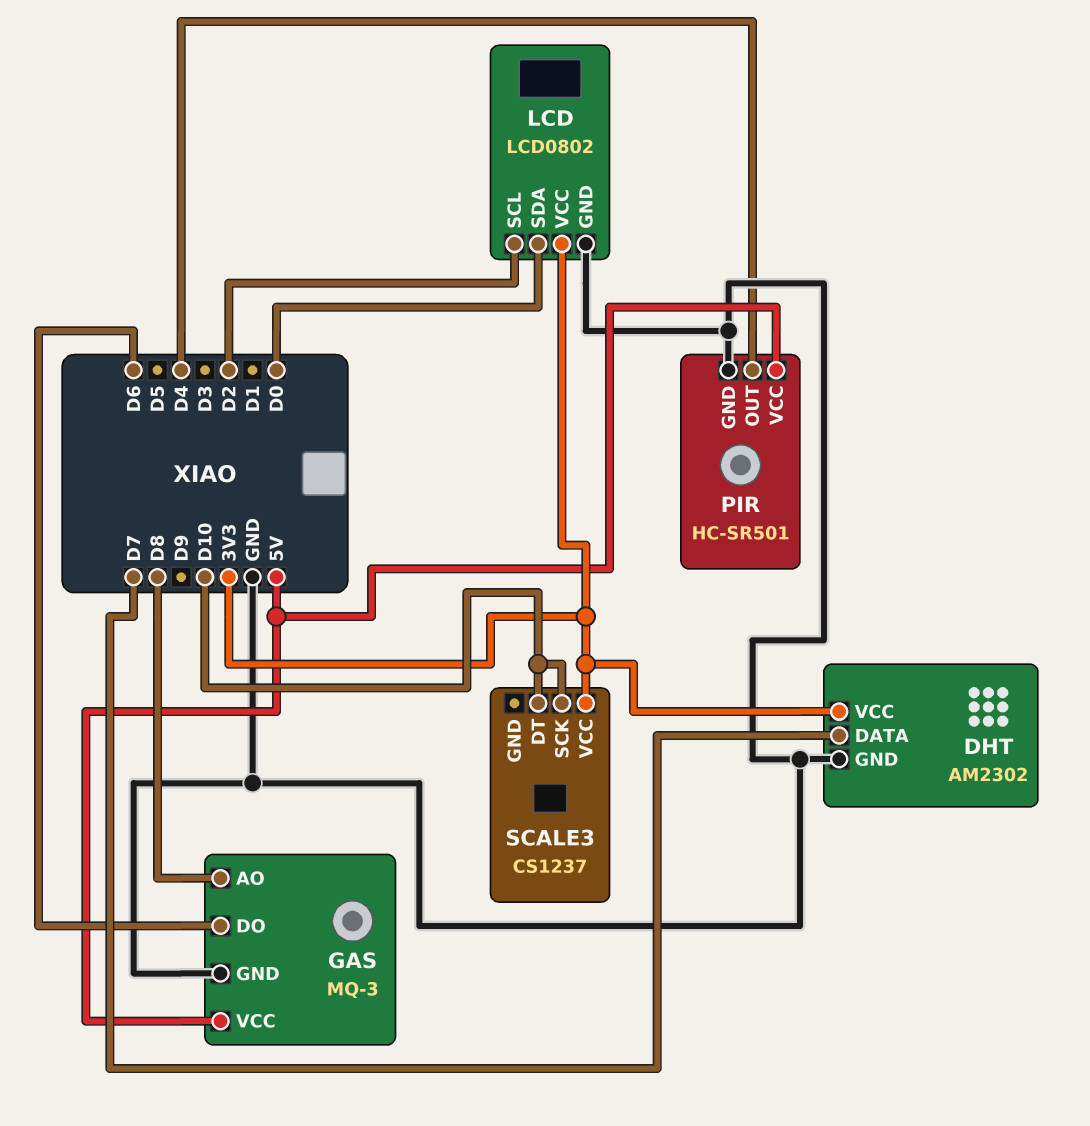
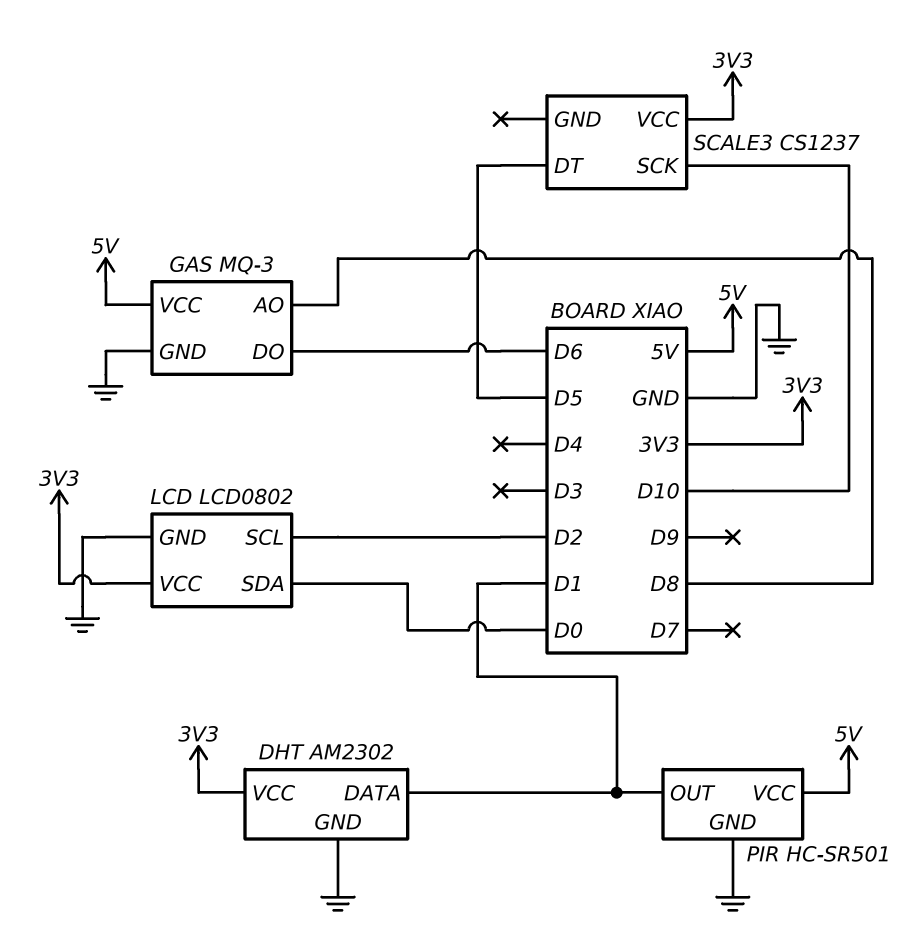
DHT pin DATA: D7 -> D1
PIR pin OUT: D4 -> D1
SCALE3 pin DT: D10 -> D5

